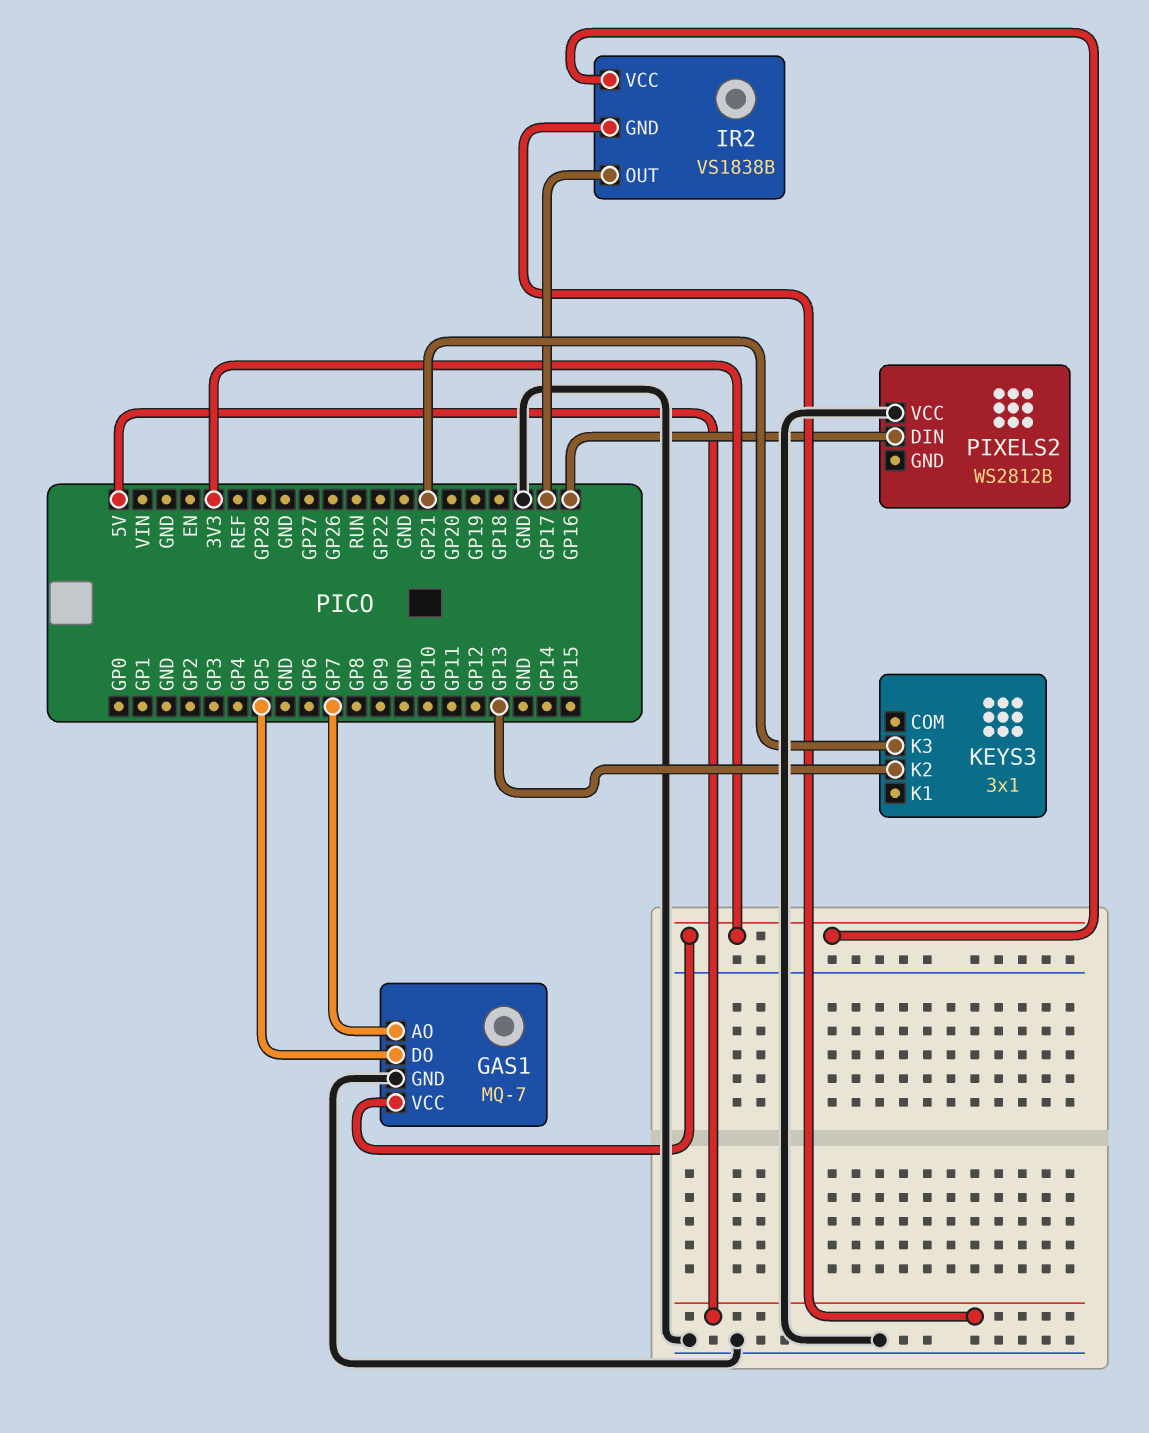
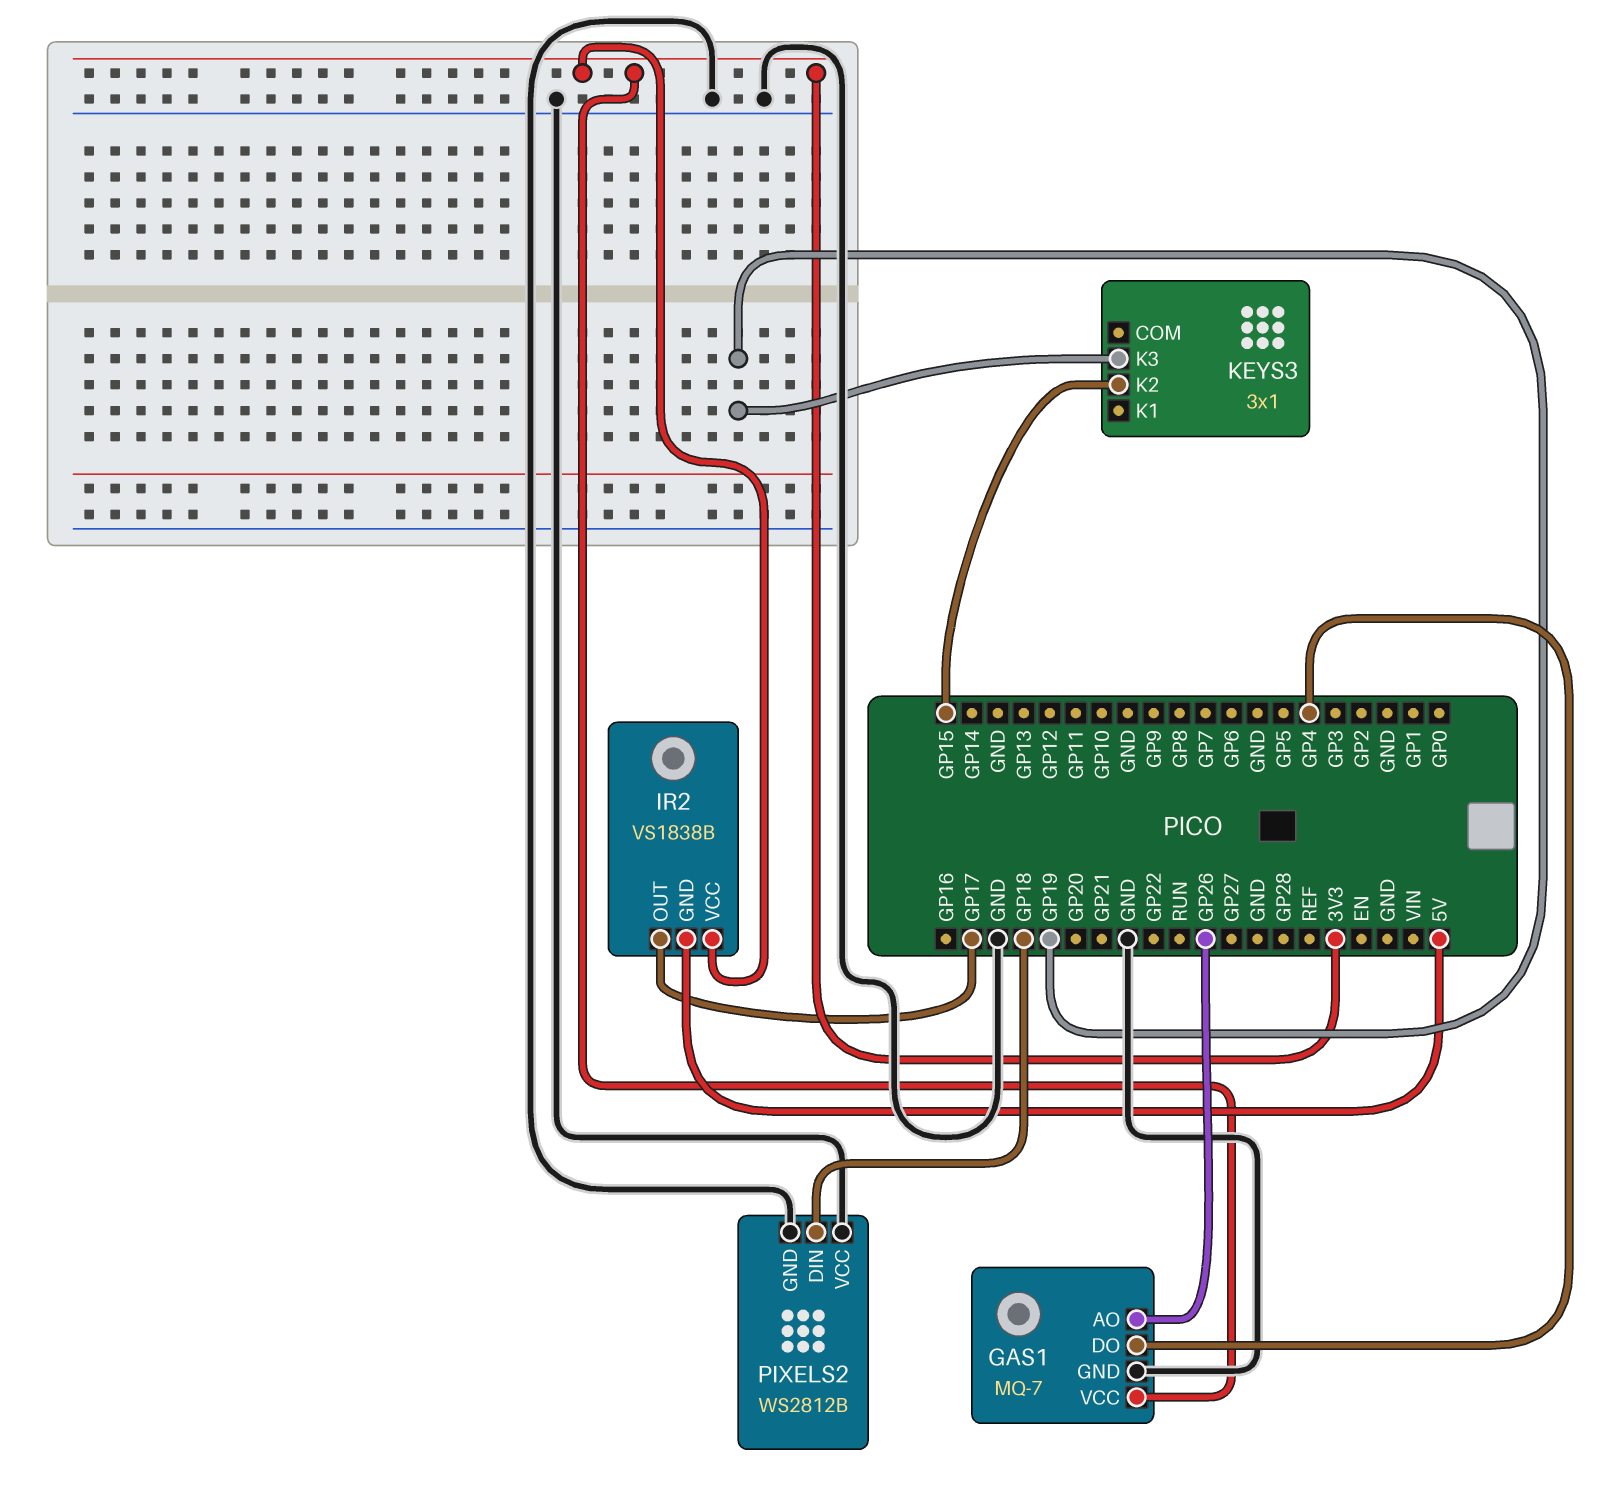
GAS1 pin AO: GP7 -> GP26
GAS1 pin DO: GP5 -> GP4
KEYS3 pin K2: GP13 -> GP15
KEYS3 pin K3: GP21 -> GP19
PIXELS2 pin DIN: GP16 -> GP18
PIXELS2 pin GND: none -> GND

